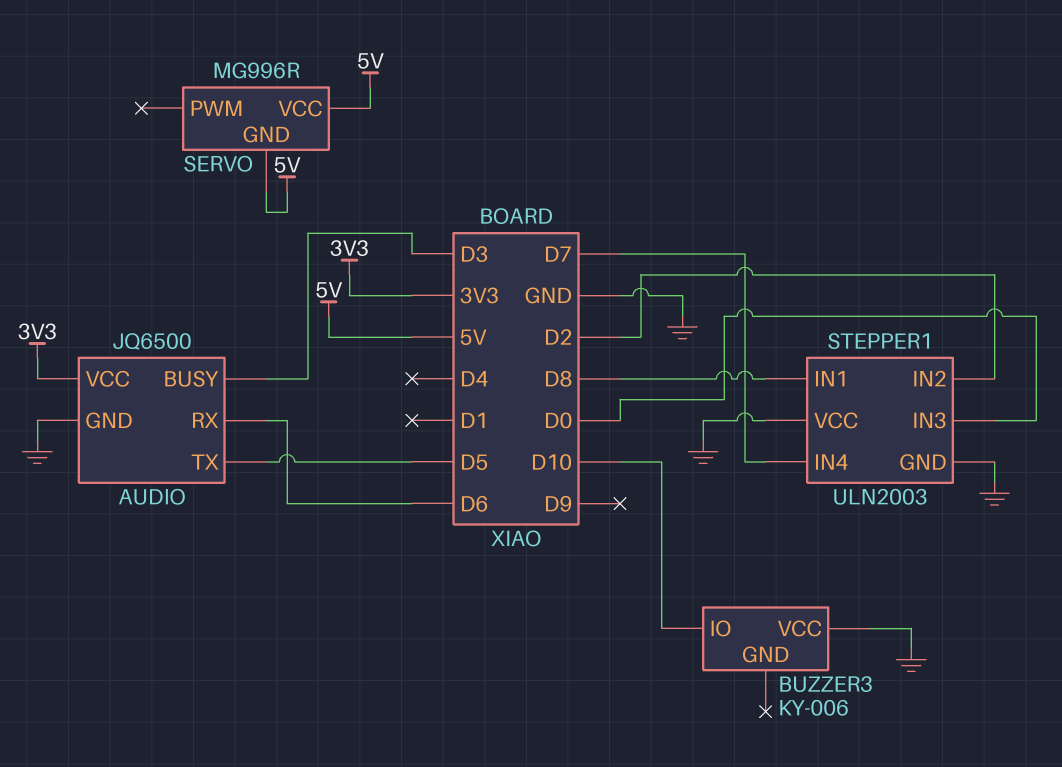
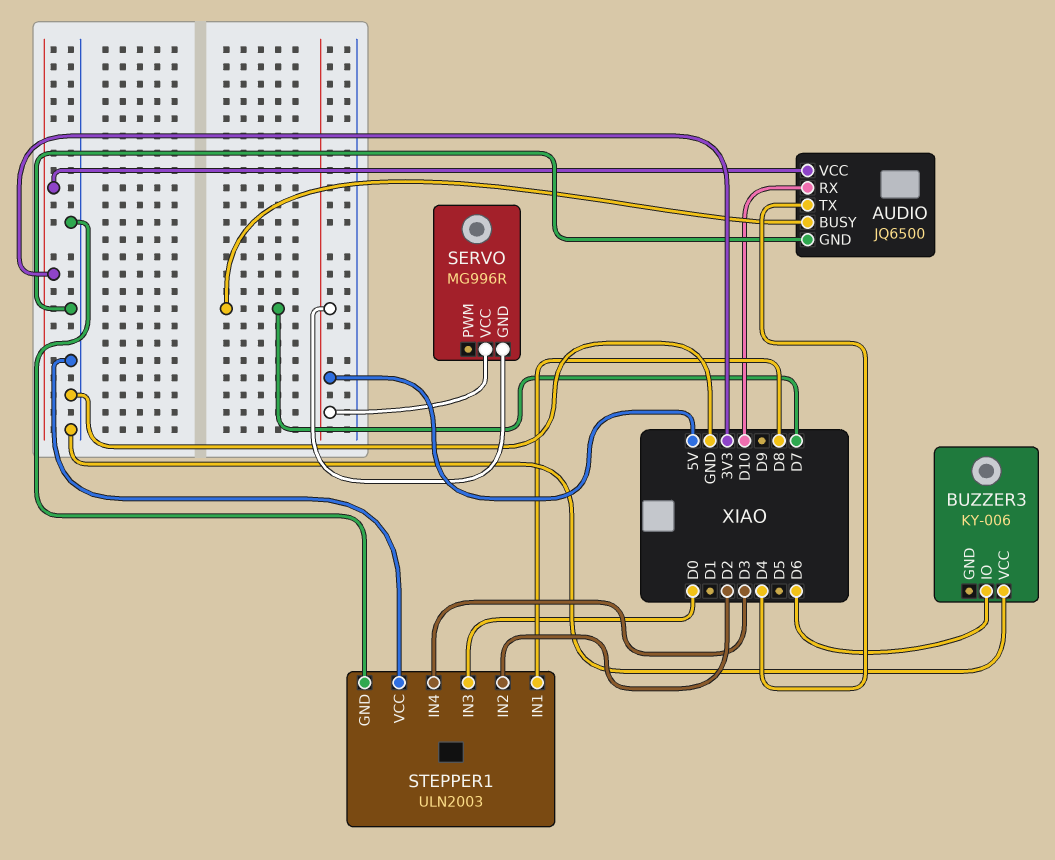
AUDIO pin BUSY: D3 -> D7
AUDIO pin RX: D6 -> D10
AUDIO pin TX: D5 -> D4
BUZZER3 pin IO: D10 -> D6
STEPPER1 pin IN4: D7 -> D3

